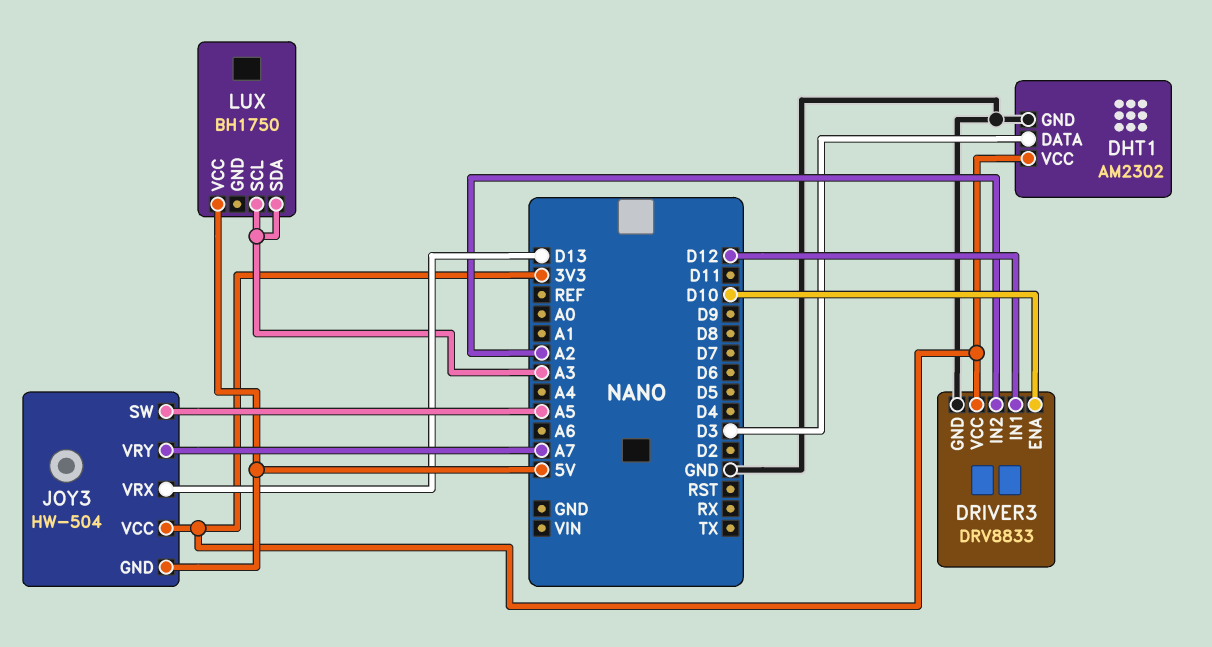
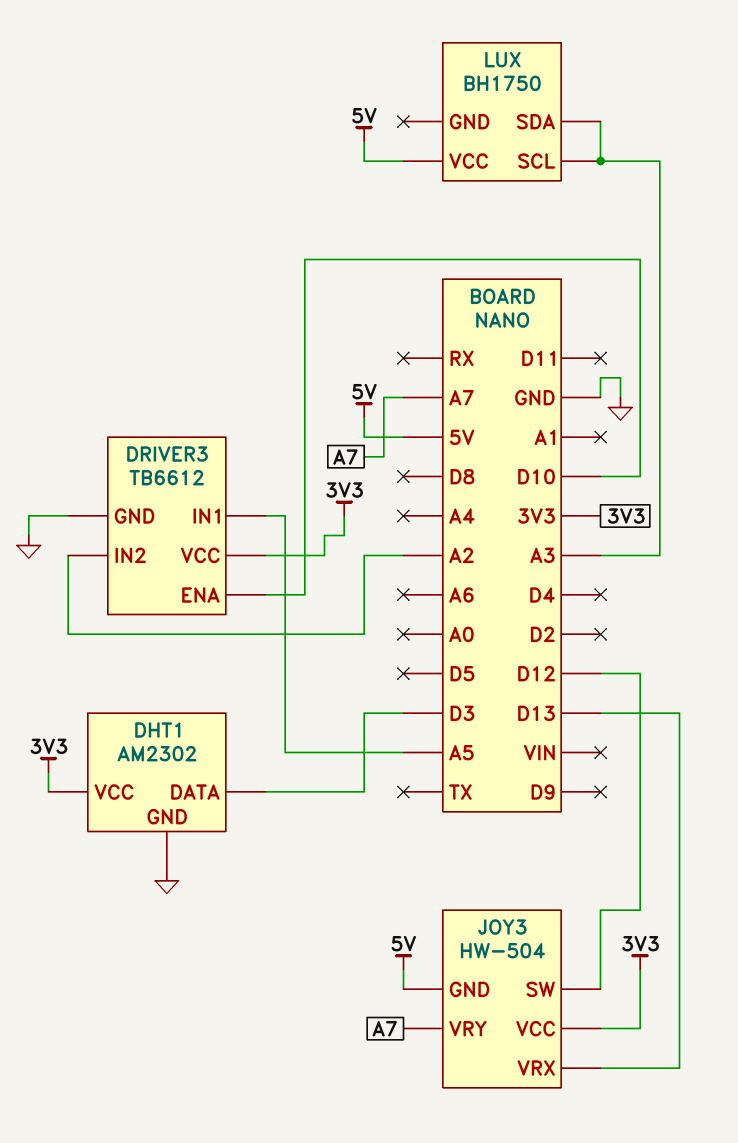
DRIVER3: DRV8833 -> TB6612
DRIVER3 pin IN1: D12 -> A5
JOY3 pin SW: A5 -> D12

